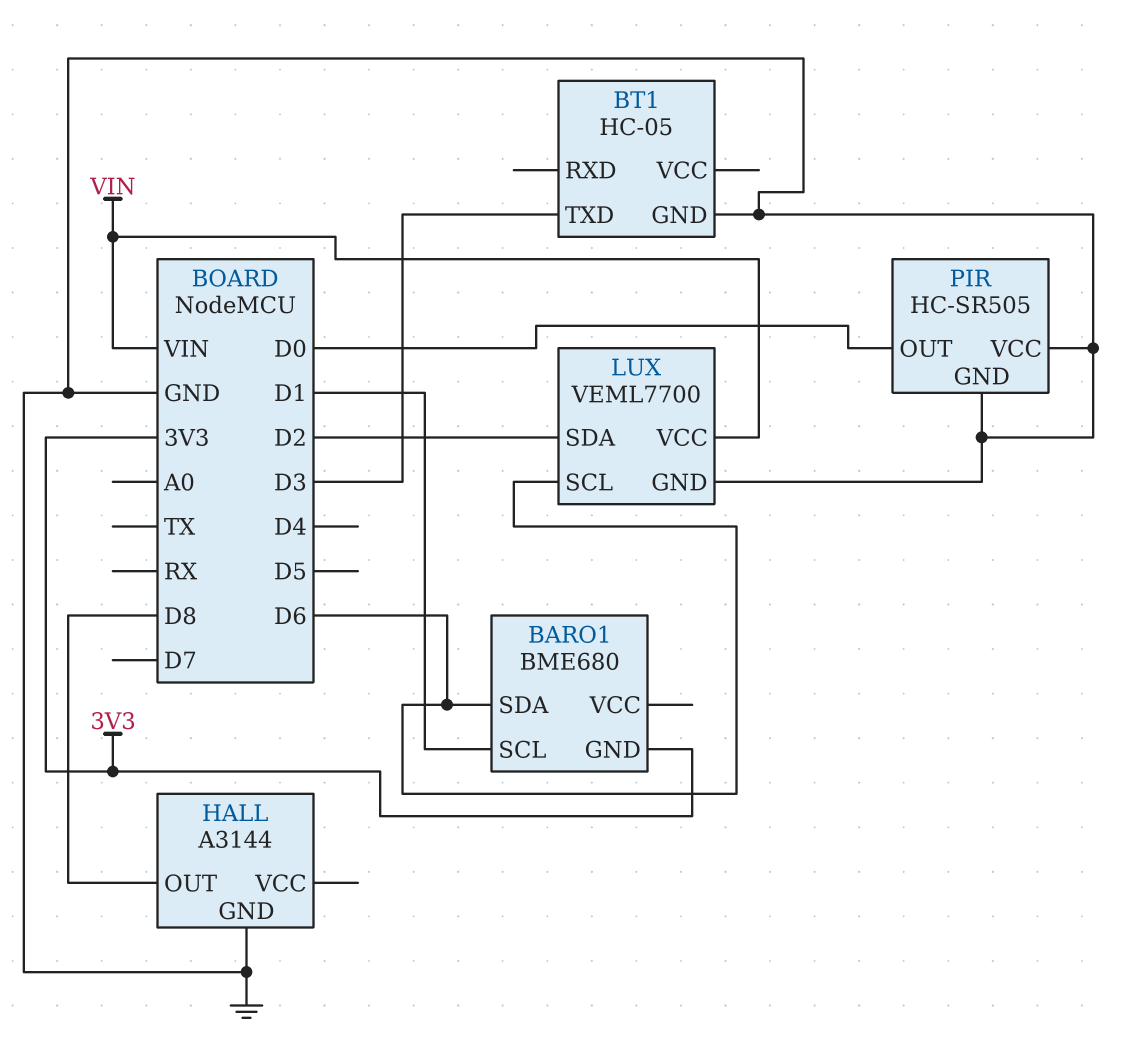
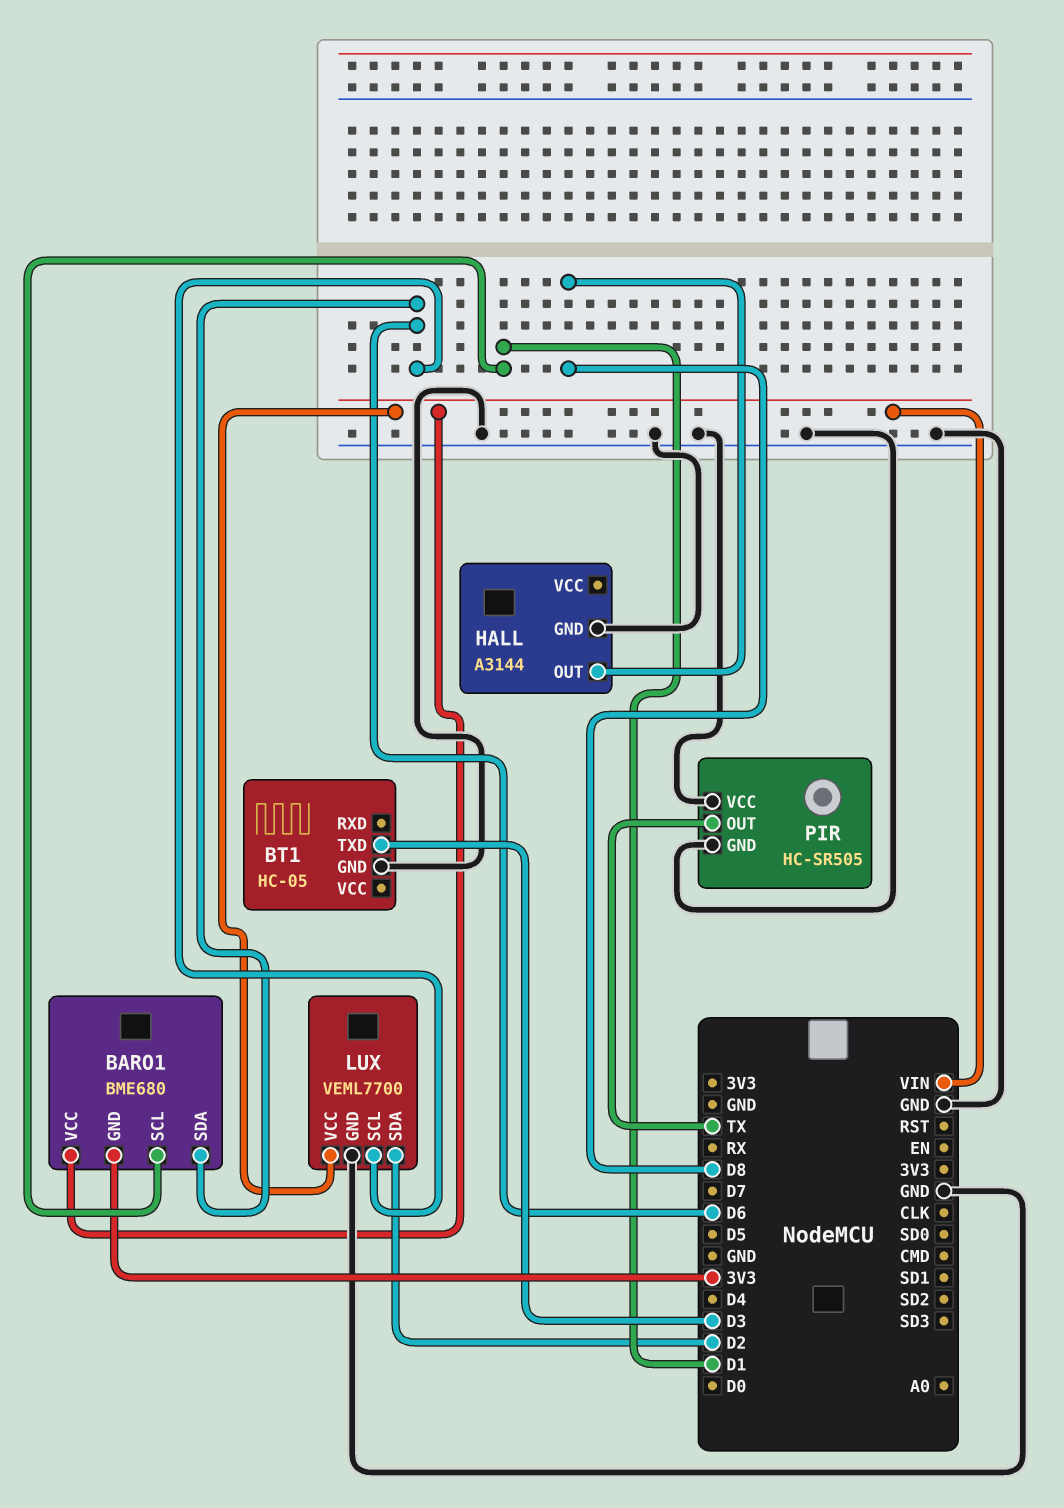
BARO1 pin VCC: none -> VIN
PIR pin OUT: D0 -> TX

